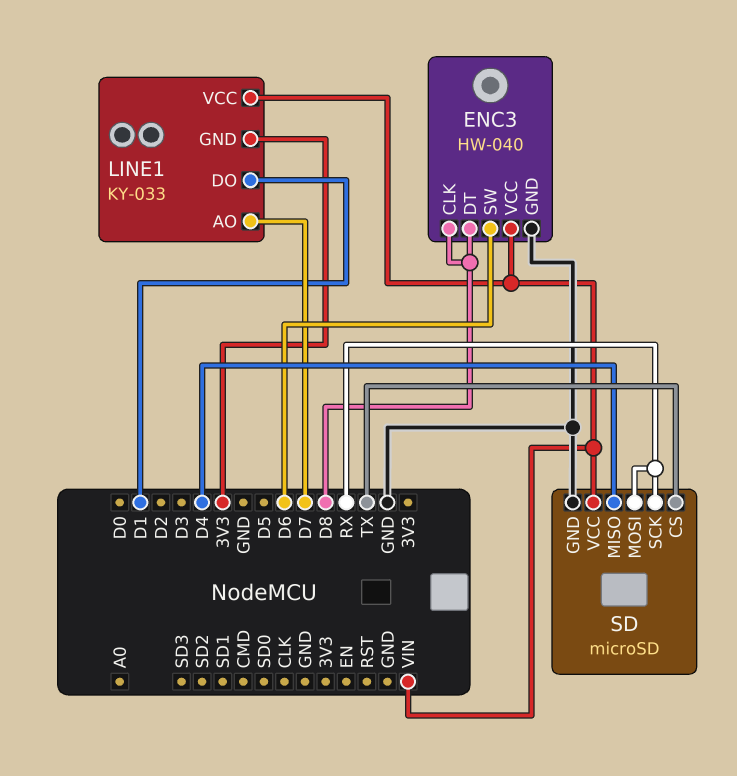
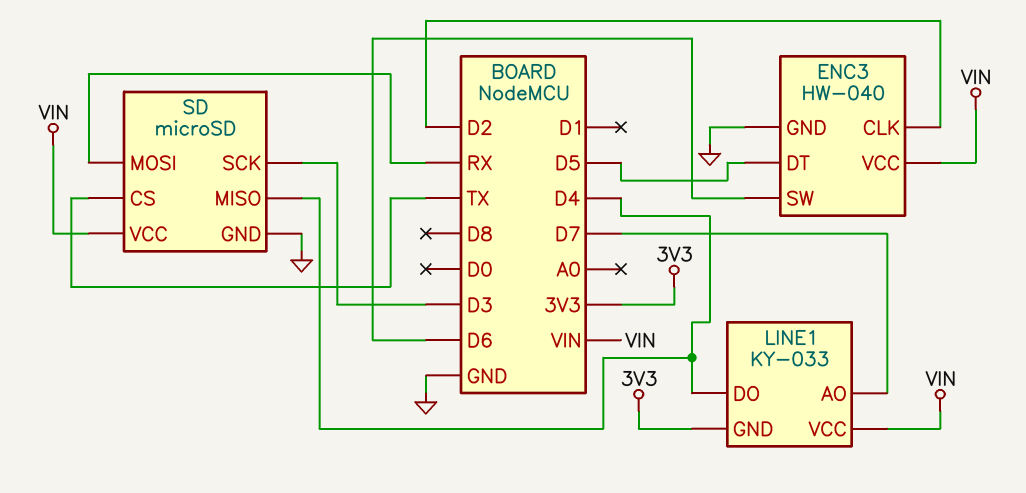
ENC3 pin CLK: D8 -> D2
ENC3 pin DT: D8 -> D5
LINE1 pin DO: D1 -> D4
SD pin SCK: RX -> D3

